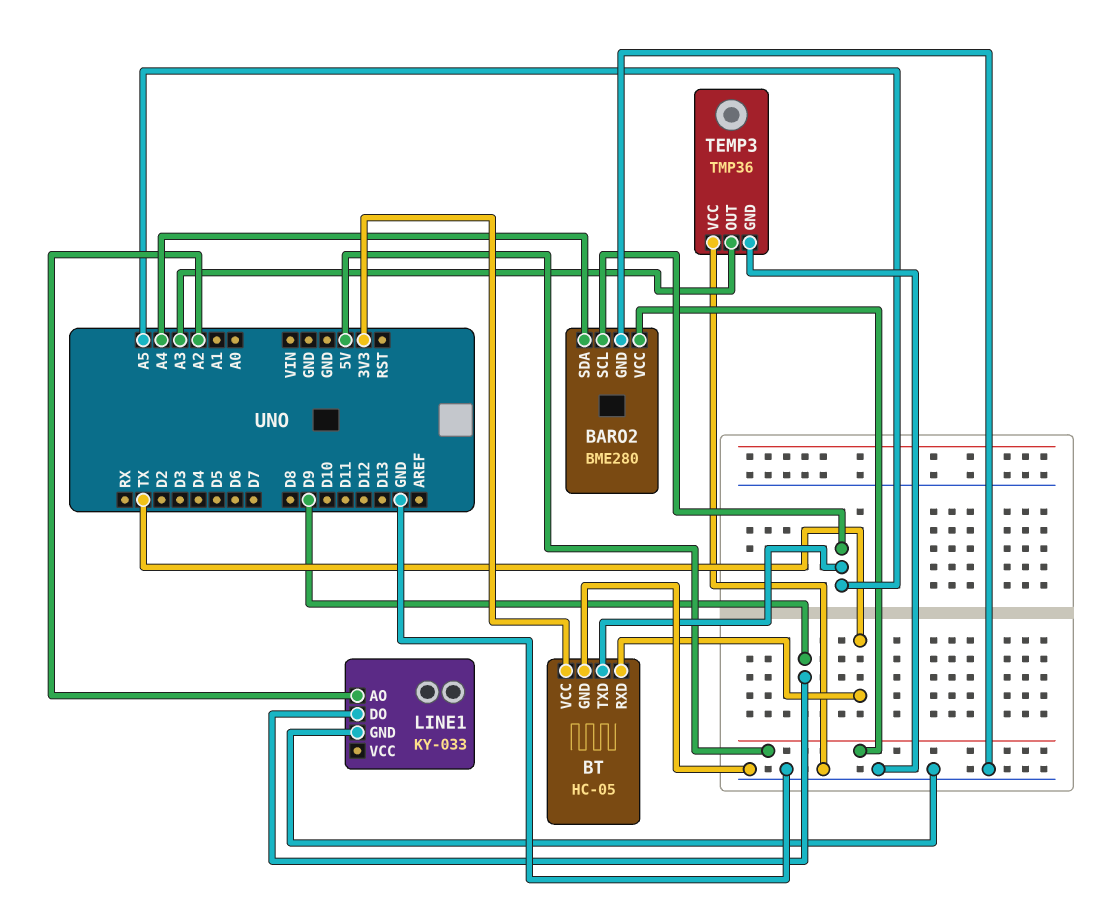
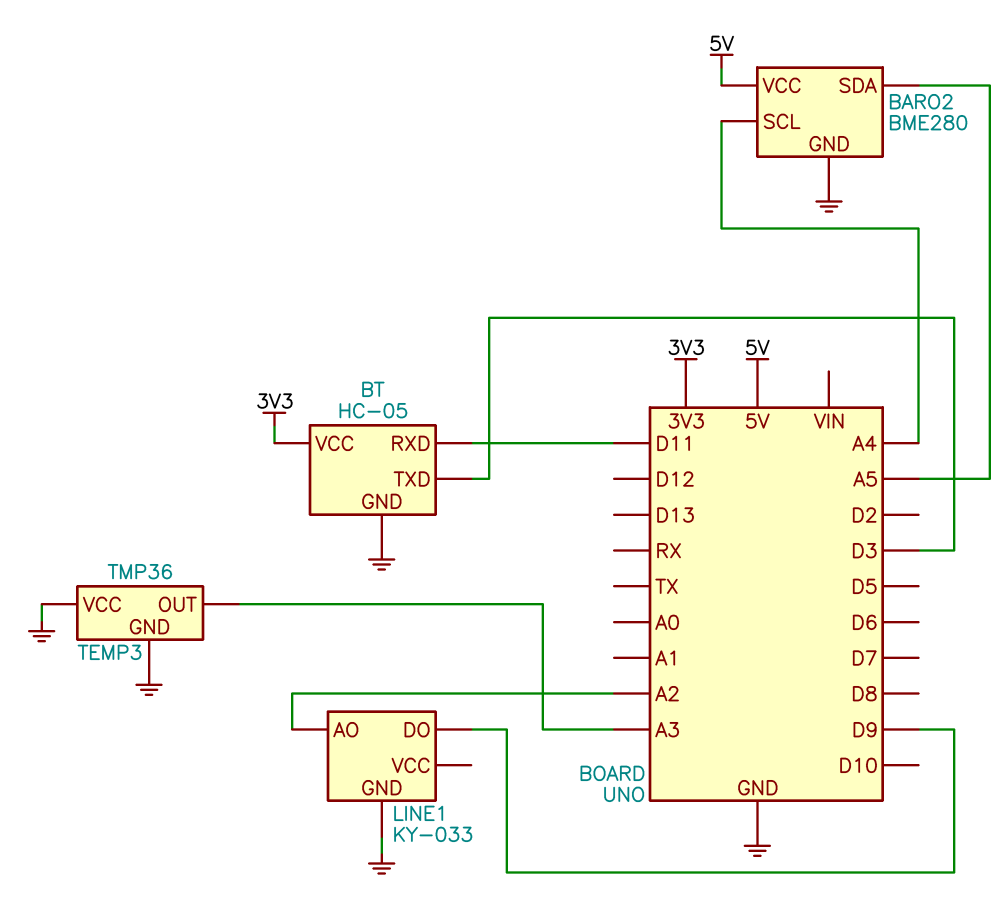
BARO2 pin SCL: A5 -> A4
BARO2 pin SDA: A4 -> A5
BT pin RXD: TX -> D11
BT pin TXD: A5 -> D3

